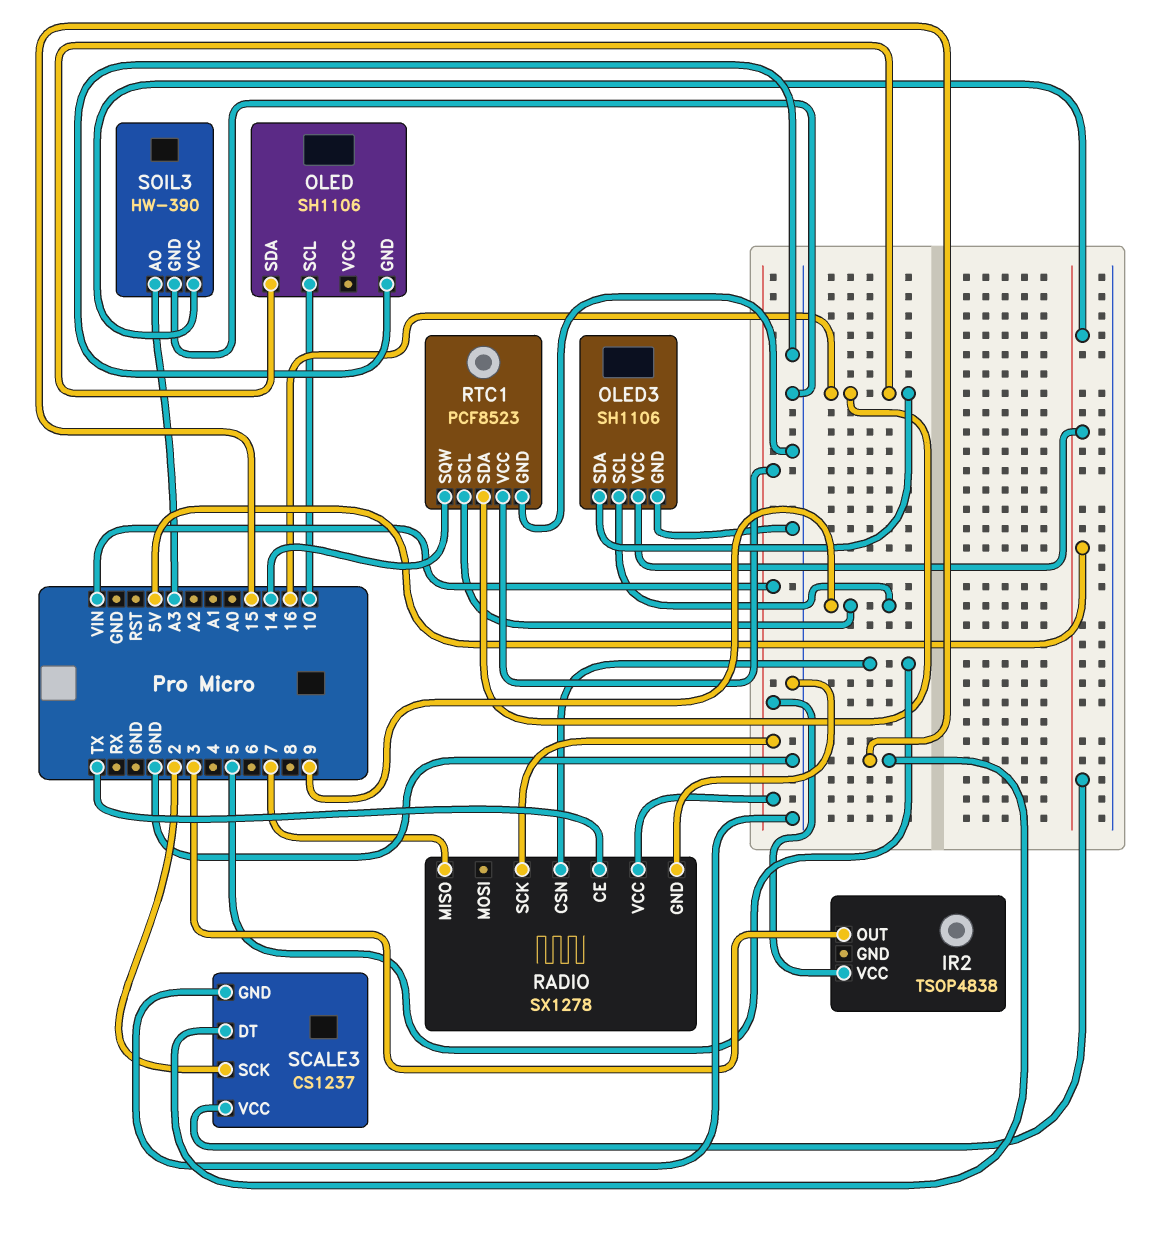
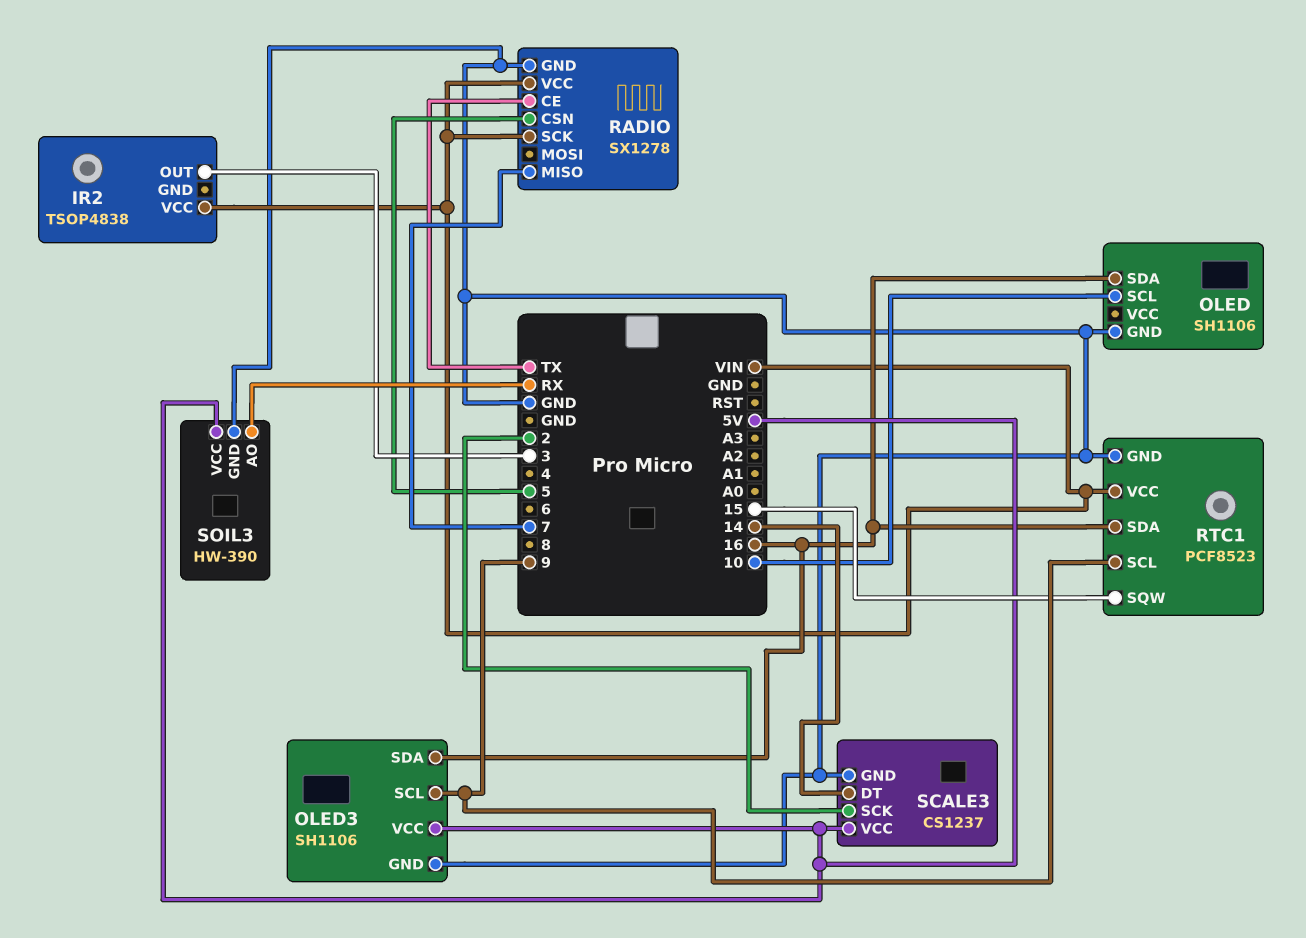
RTC1 pin SQW: 14 -> 15
SCALE3 pin DT: 15 -> 14
SOIL3 pin AO: A3 -> RX

